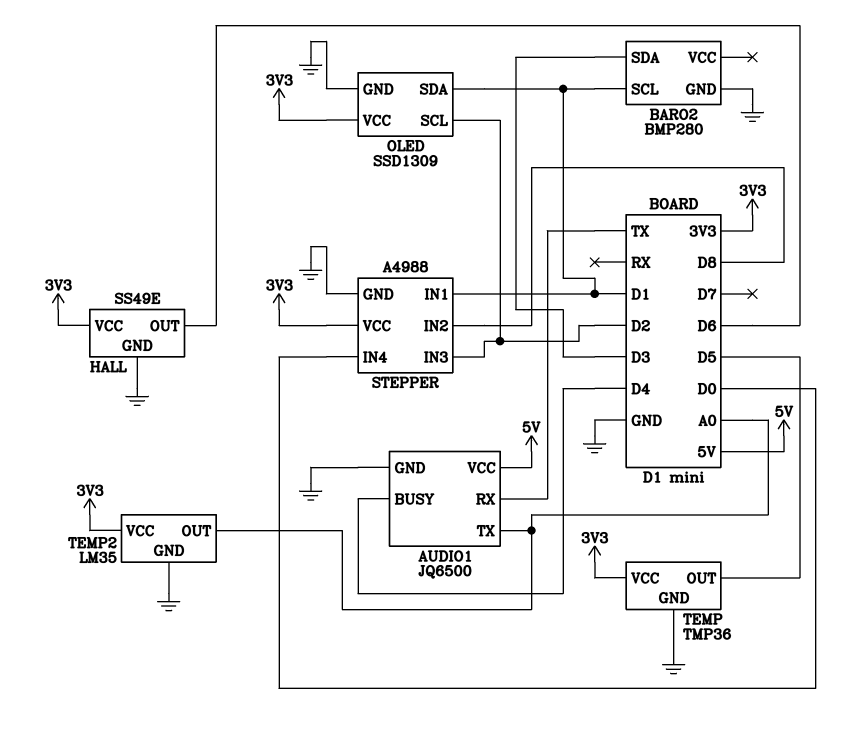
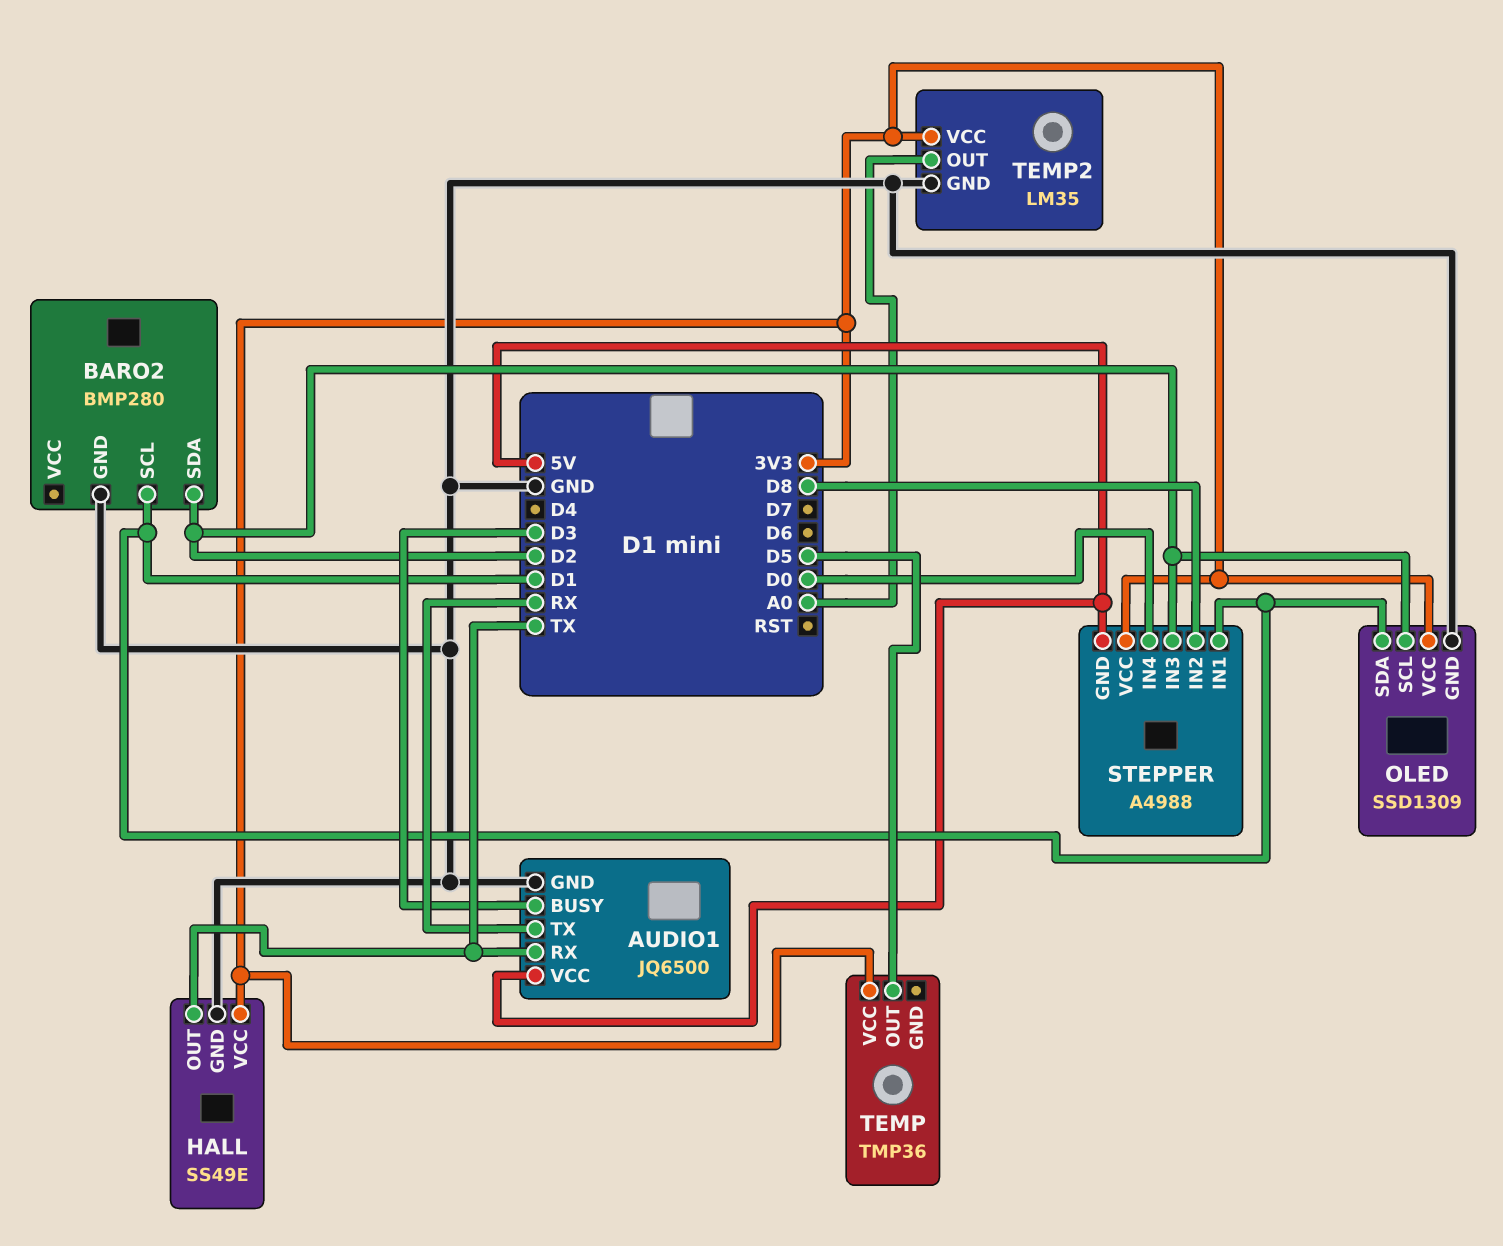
AUDIO1 pin BUSY: D4 -> D3
AUDIO1 pin TX: A0 -> RX
BARO2 pin SDA: D3 -> D2
HALL pin OUT: D6 -> TX
STEPPER pin GND: GND -> 5V
TEMP pin GND: GND -> none

